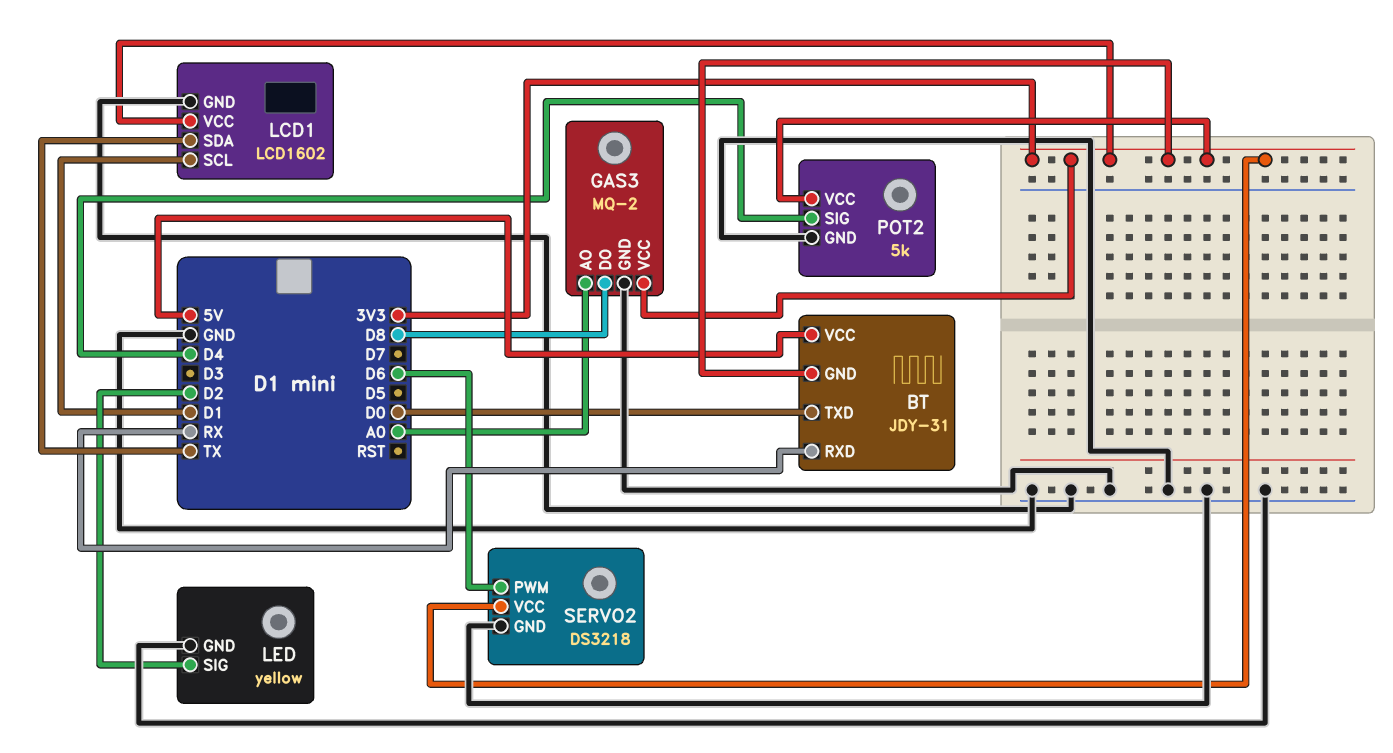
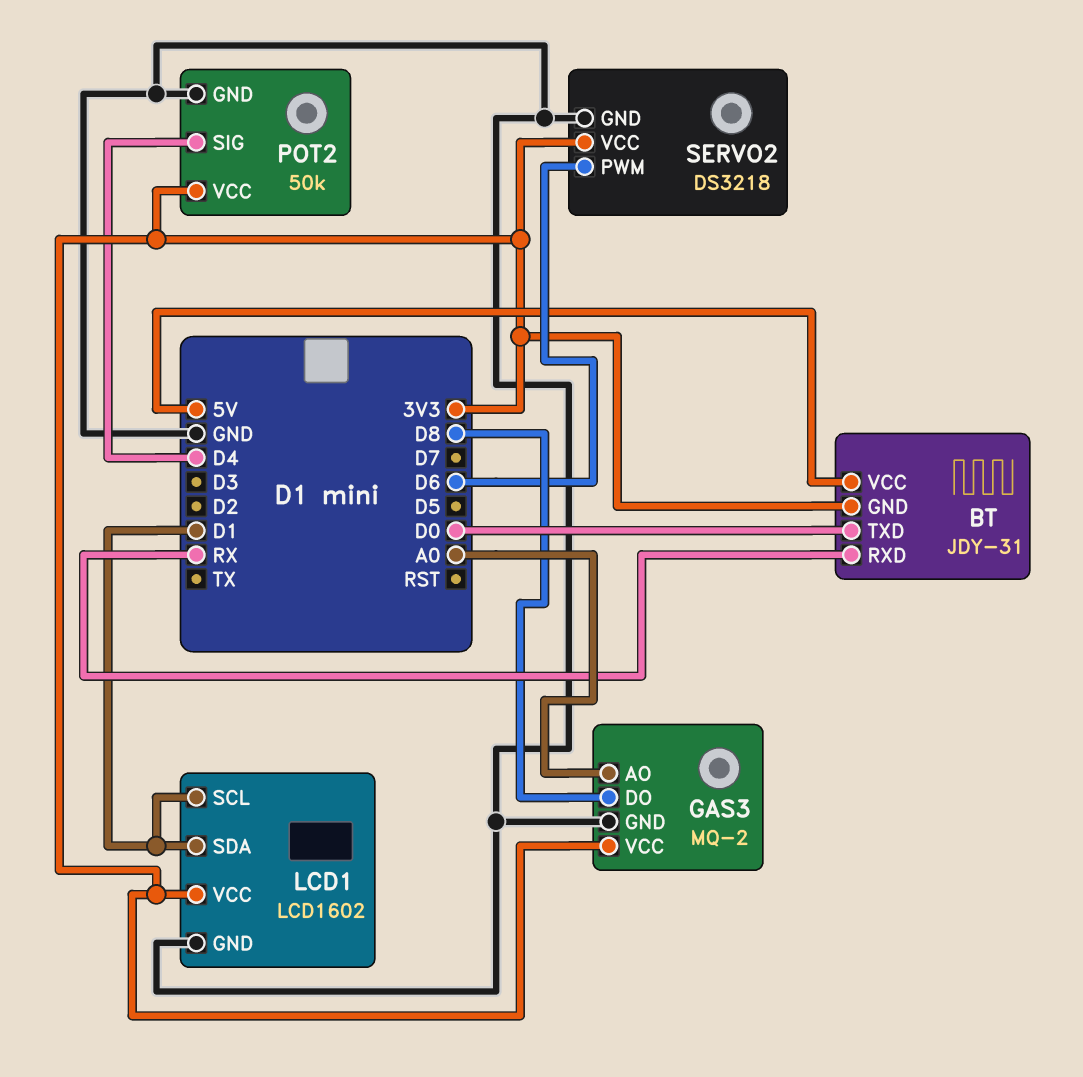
LCD1 pin SDA: TX -> D1
LED: yellow -> none
LED pin GND: GND -> none
LED pin SIG: D2 -> none
POT2: 5k -> 50k

